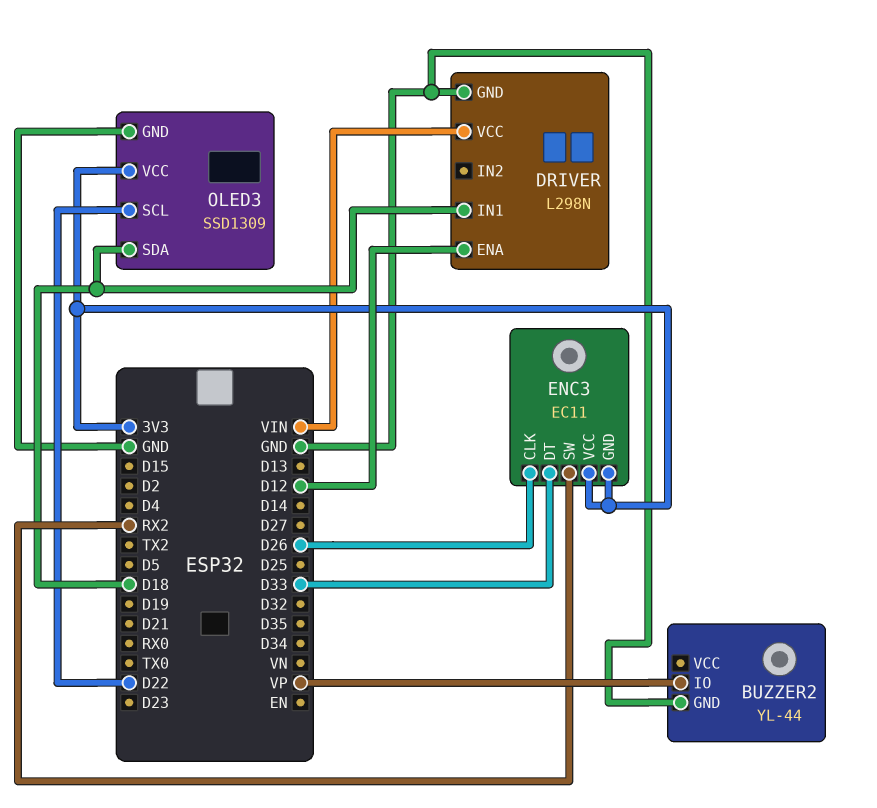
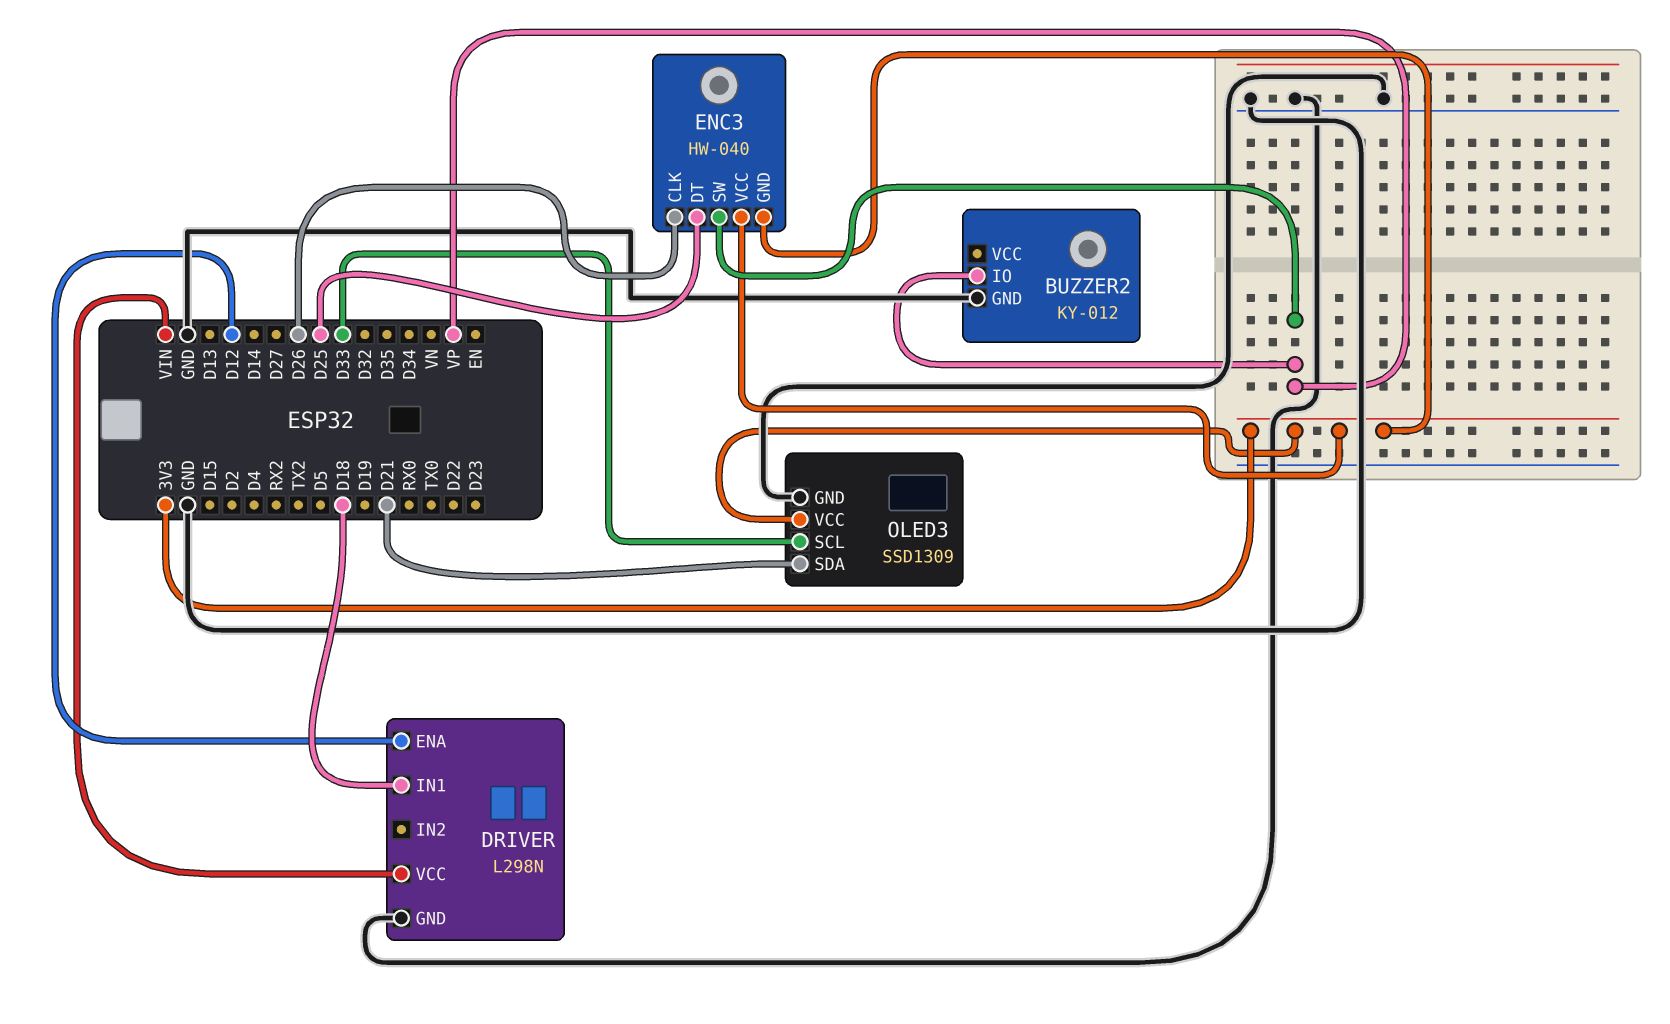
BUZZER2: YL-44 -> KY-012
ENC3: EC11 -> HW-040
ENC3 pin DT: D33 -> D25
ENC3 pin SW: RX2 -> VP
OLED3 pin SCL: D22 -> D33
OLED3 pin SDA: D18 -> D21

